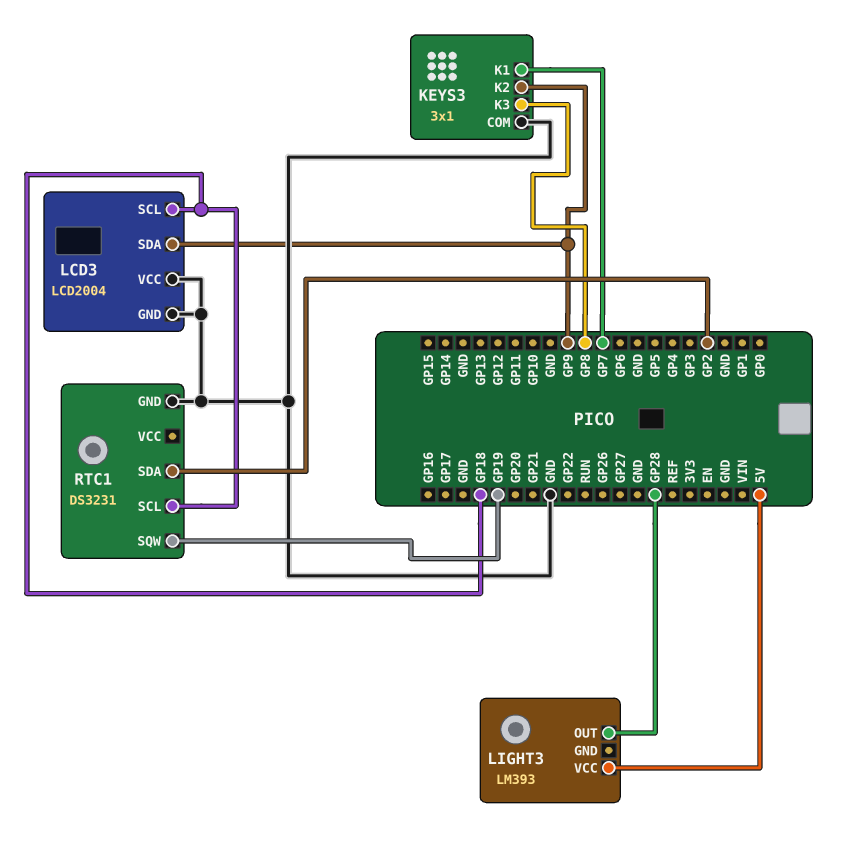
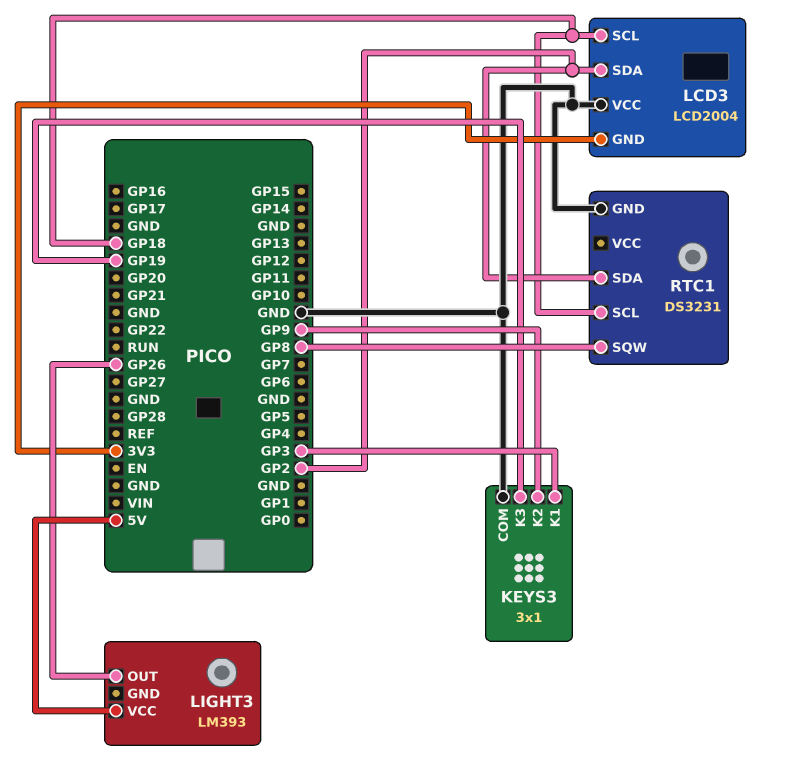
KEYS3 pin K1: GP7 -> GP3
KEYS3 pin K3: GP8 -> GP19
LCD3 pin GND: GND -> 3V3
LCD3 pin SDA: GP9 -> GP2
LIGHT3 pin OUT: GP28 -> GP26
RTC1 pin SQW: GP19 -> GP8

